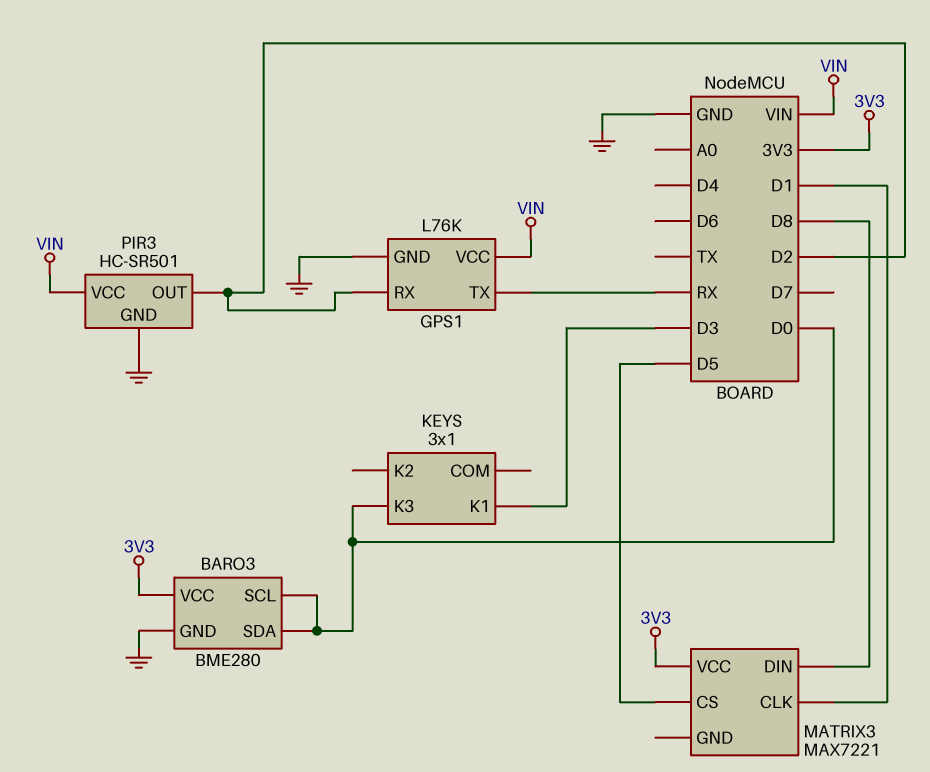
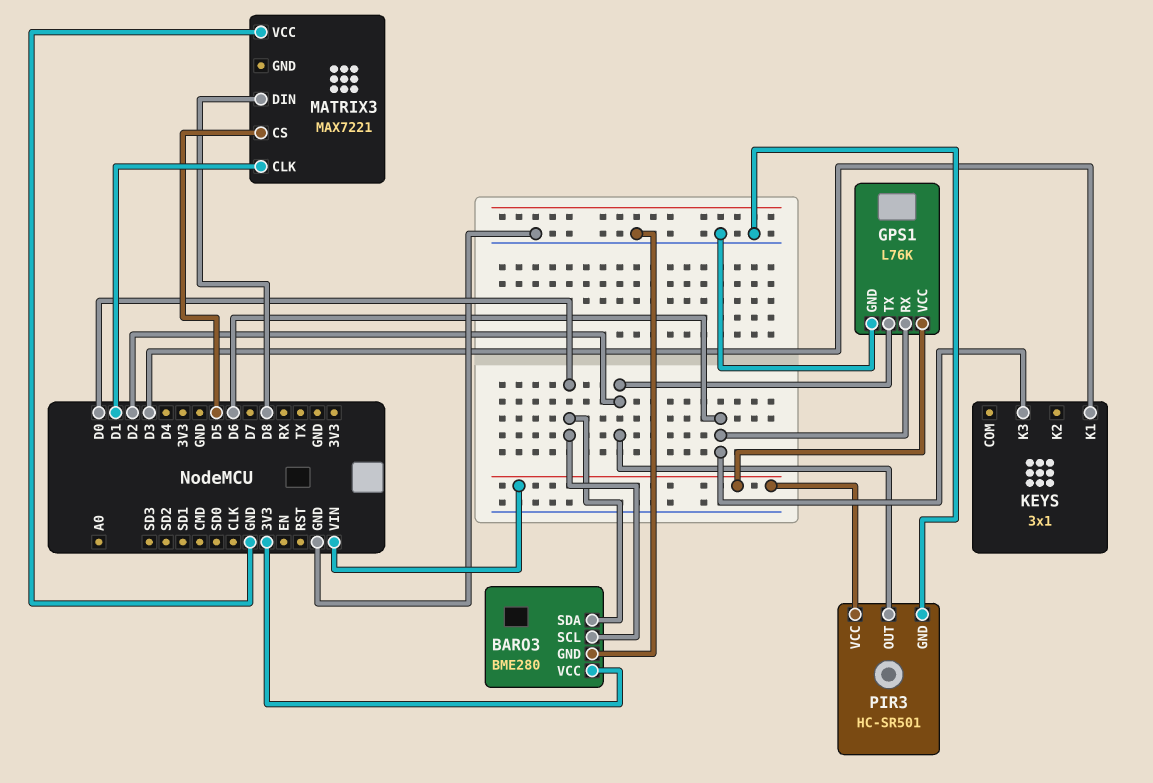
GPS1 pin RX: D2 -> D6
GPS1 pin TX: RX -> D2
KEYS pin K3: D0 -> D6
MATRIX3 pin VCC: 3V3 -> GND

